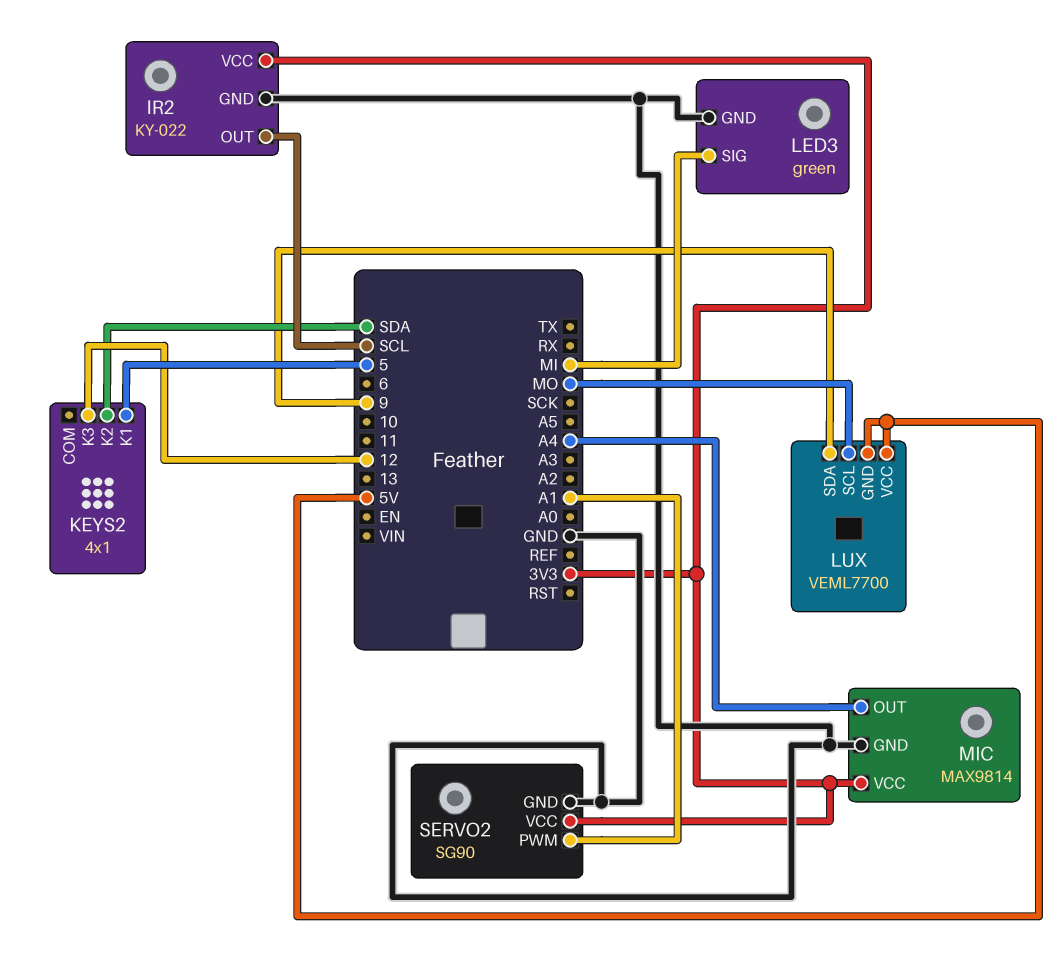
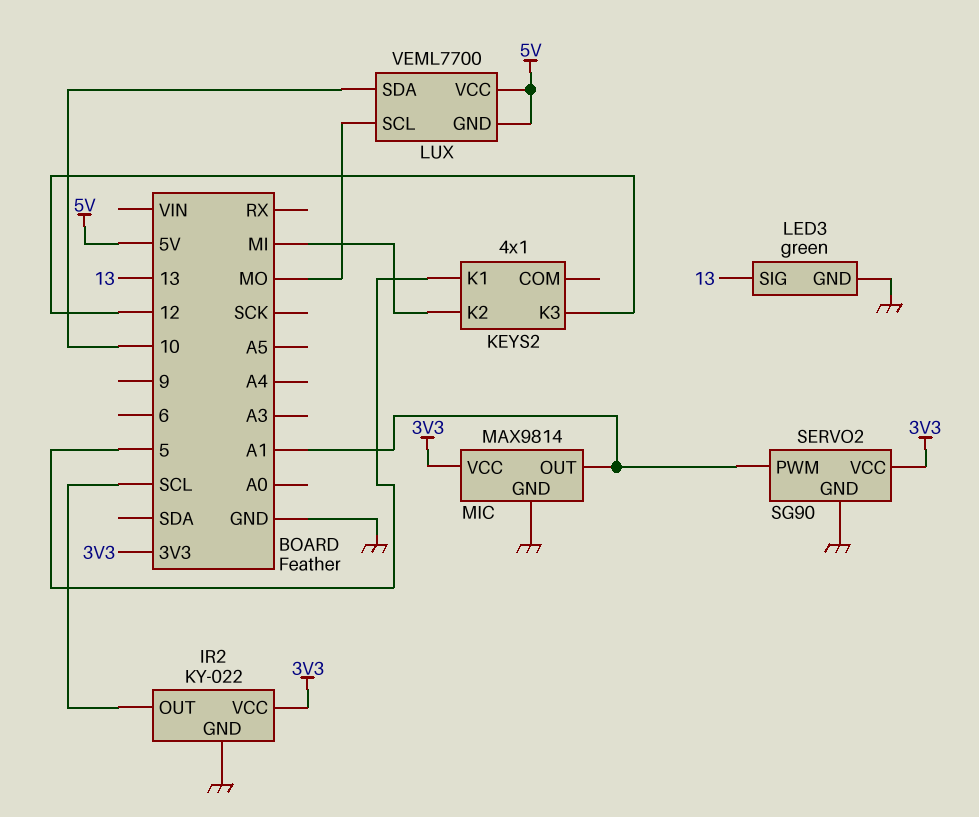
KEYS2 pin K2: SDA -> MI
LED3 pin SIG: MI -> 13
LUX pin SDA: 9 -> 10
MIC pin OUT: A4 -> A1

